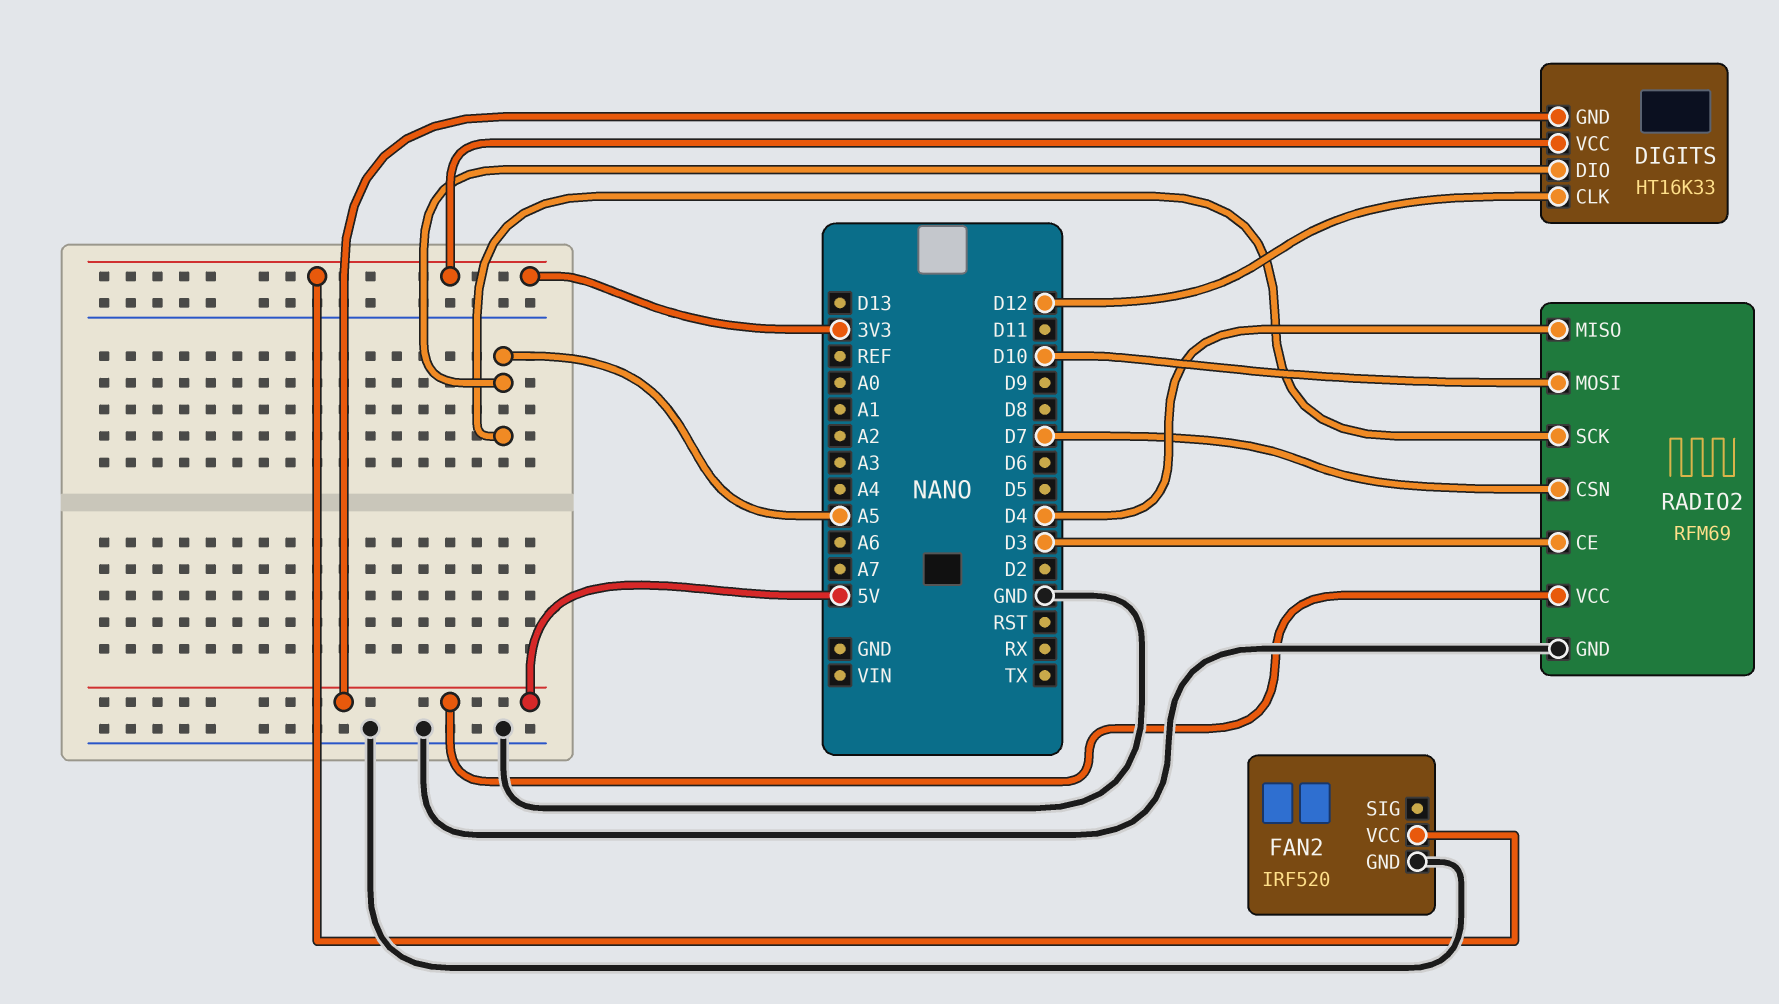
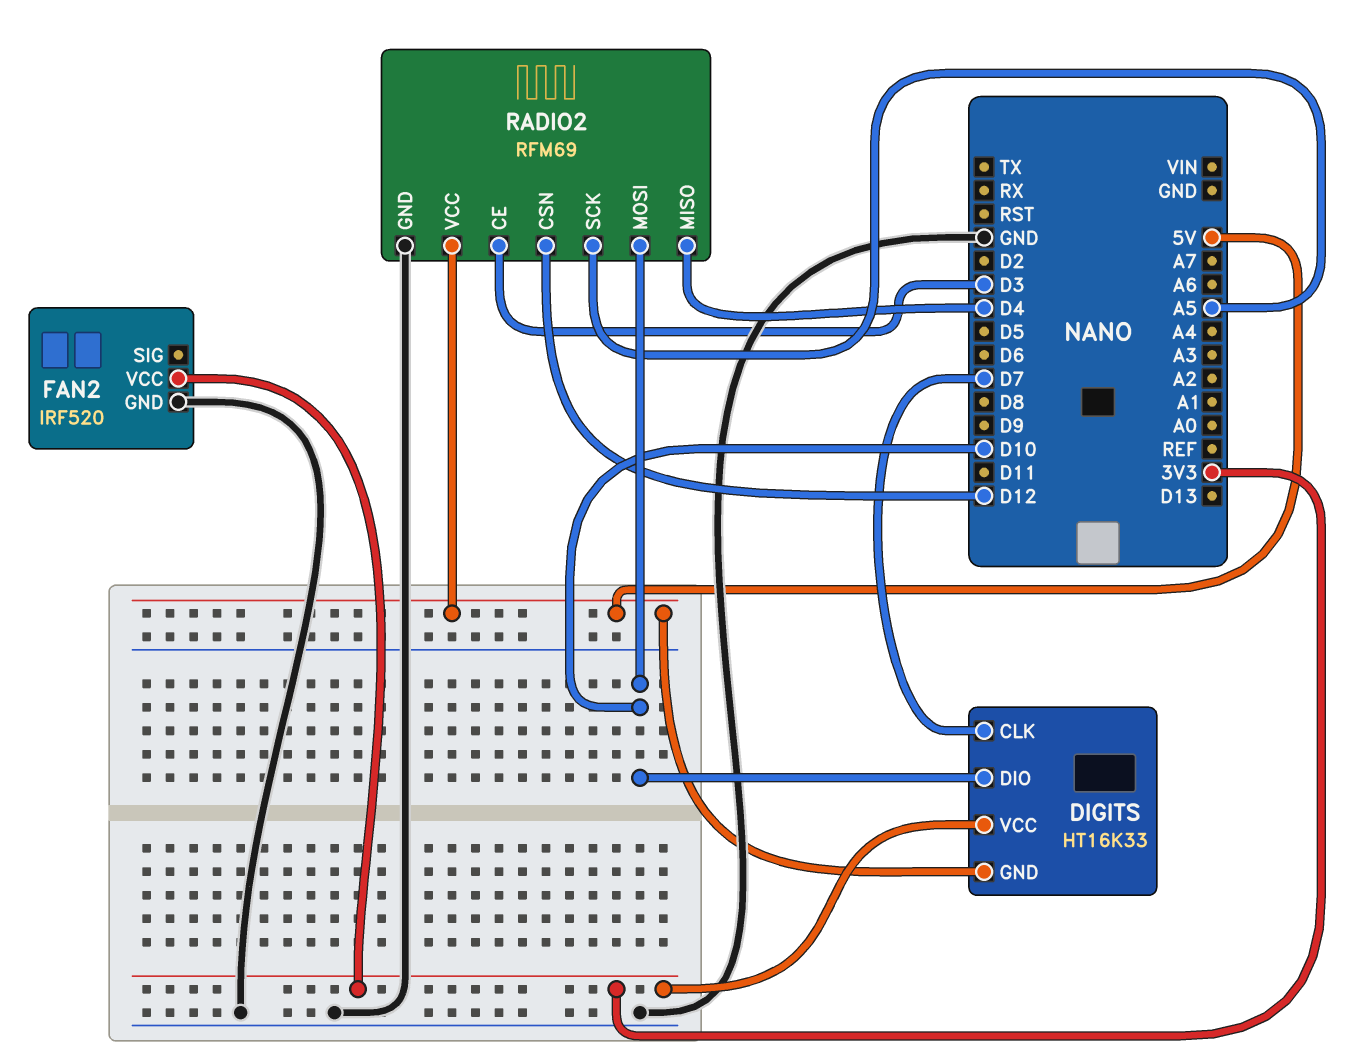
DIGITS pin CLK: D12 -> D7
DIGITS pin DIO: A5 -> D10
RADIO2 pin CSN: D7 -> D12

